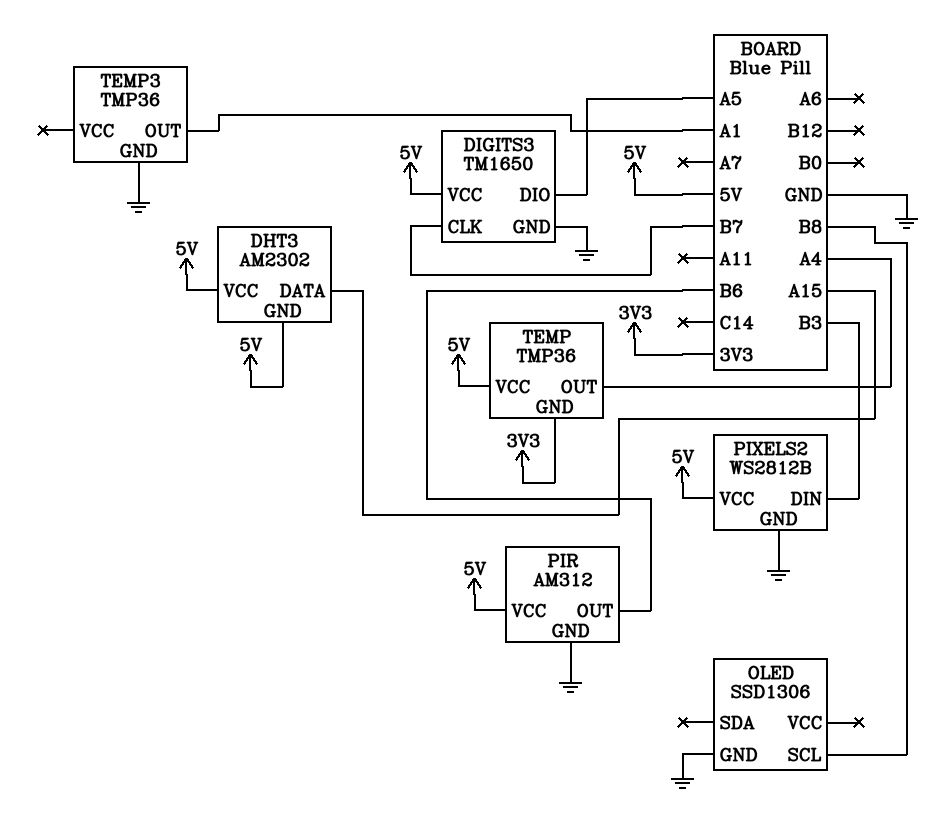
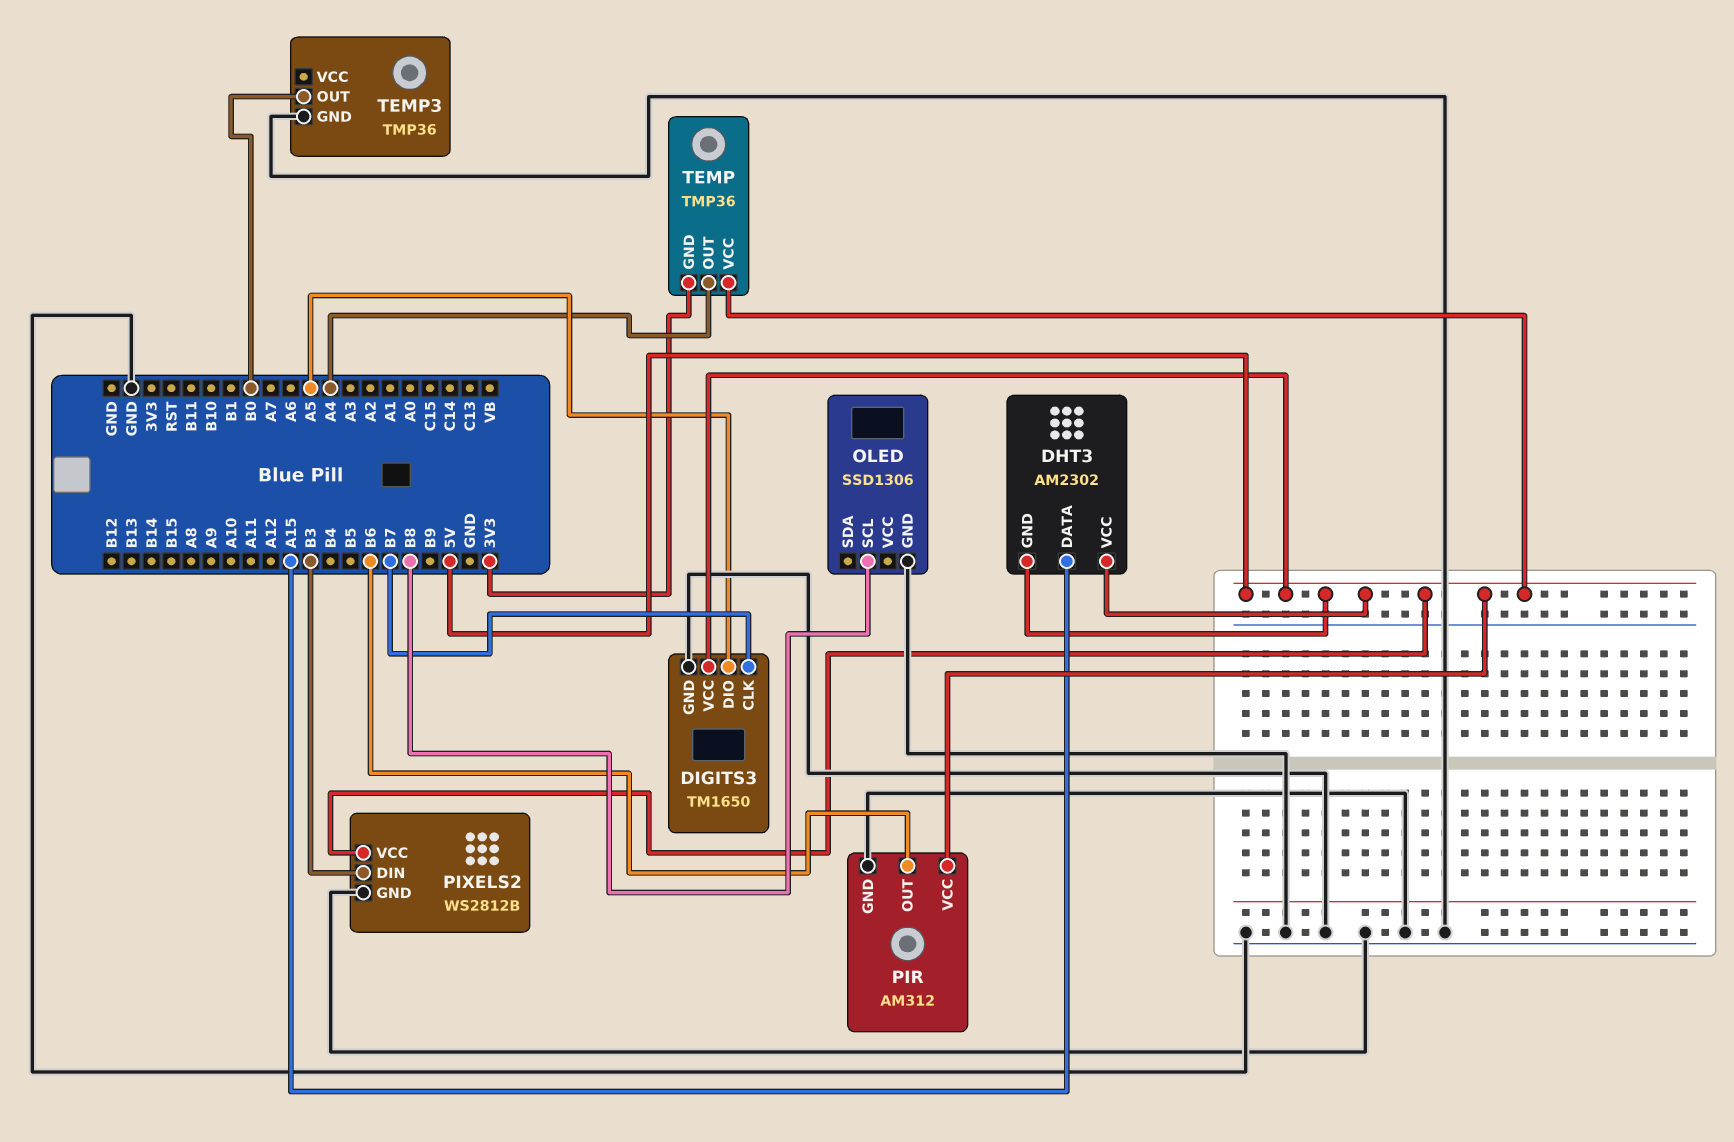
TEMP3 pin OUT: A1 -> B0

